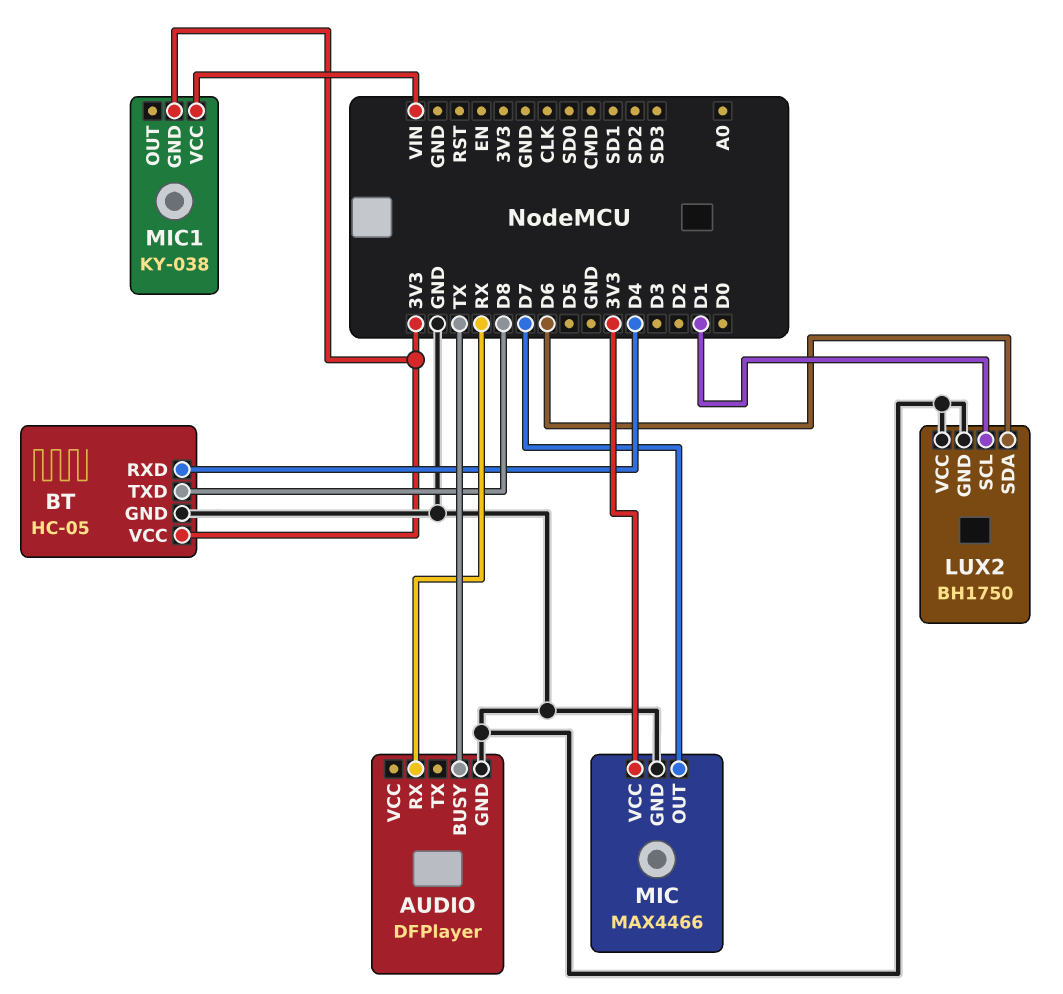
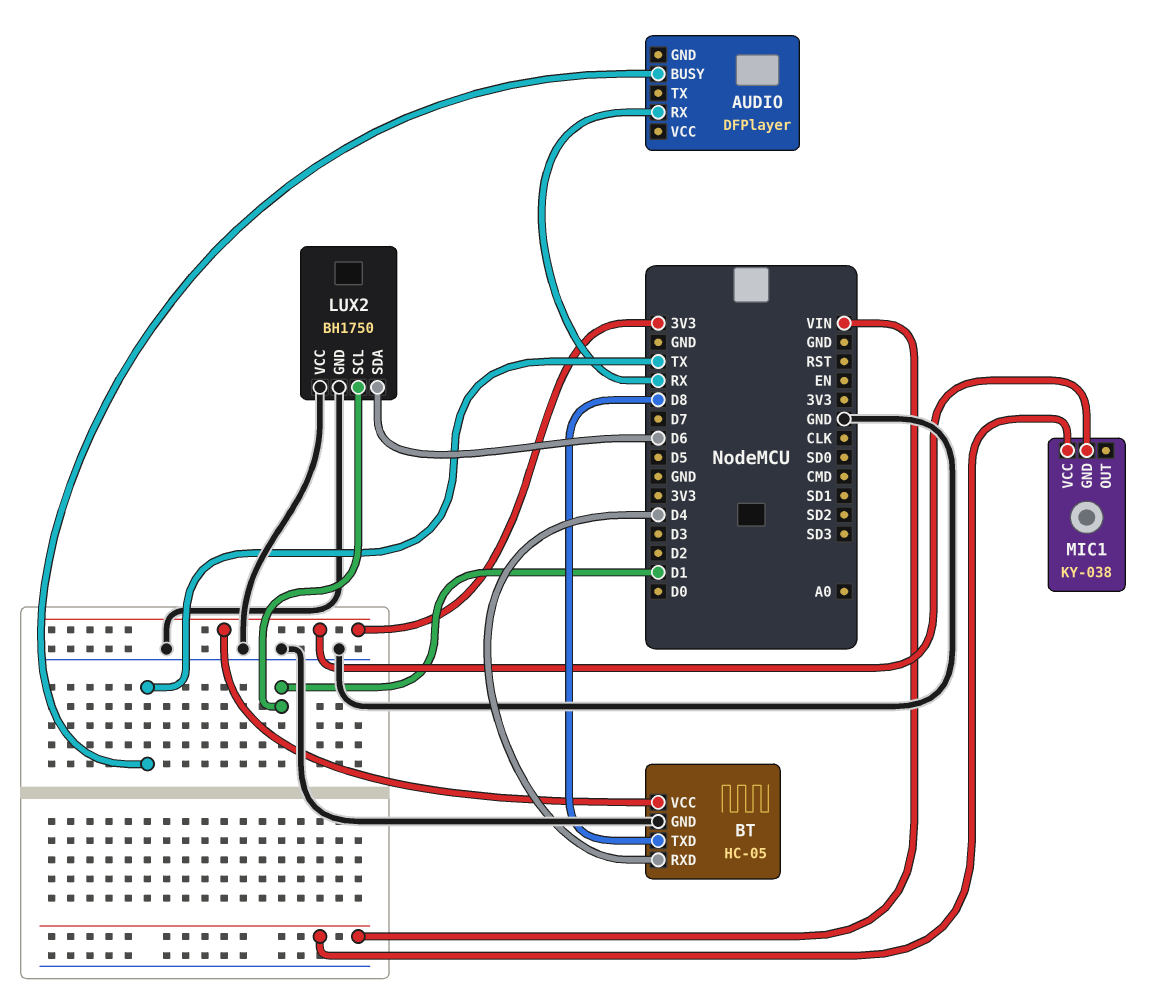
AUDIO pin GND: GND -> none
MIC: MAX4466 -> none
MIC pin GND: GND -> none
MIC pin OUT: D7 -> none
MIC pin VCC: 3V3 -> none

